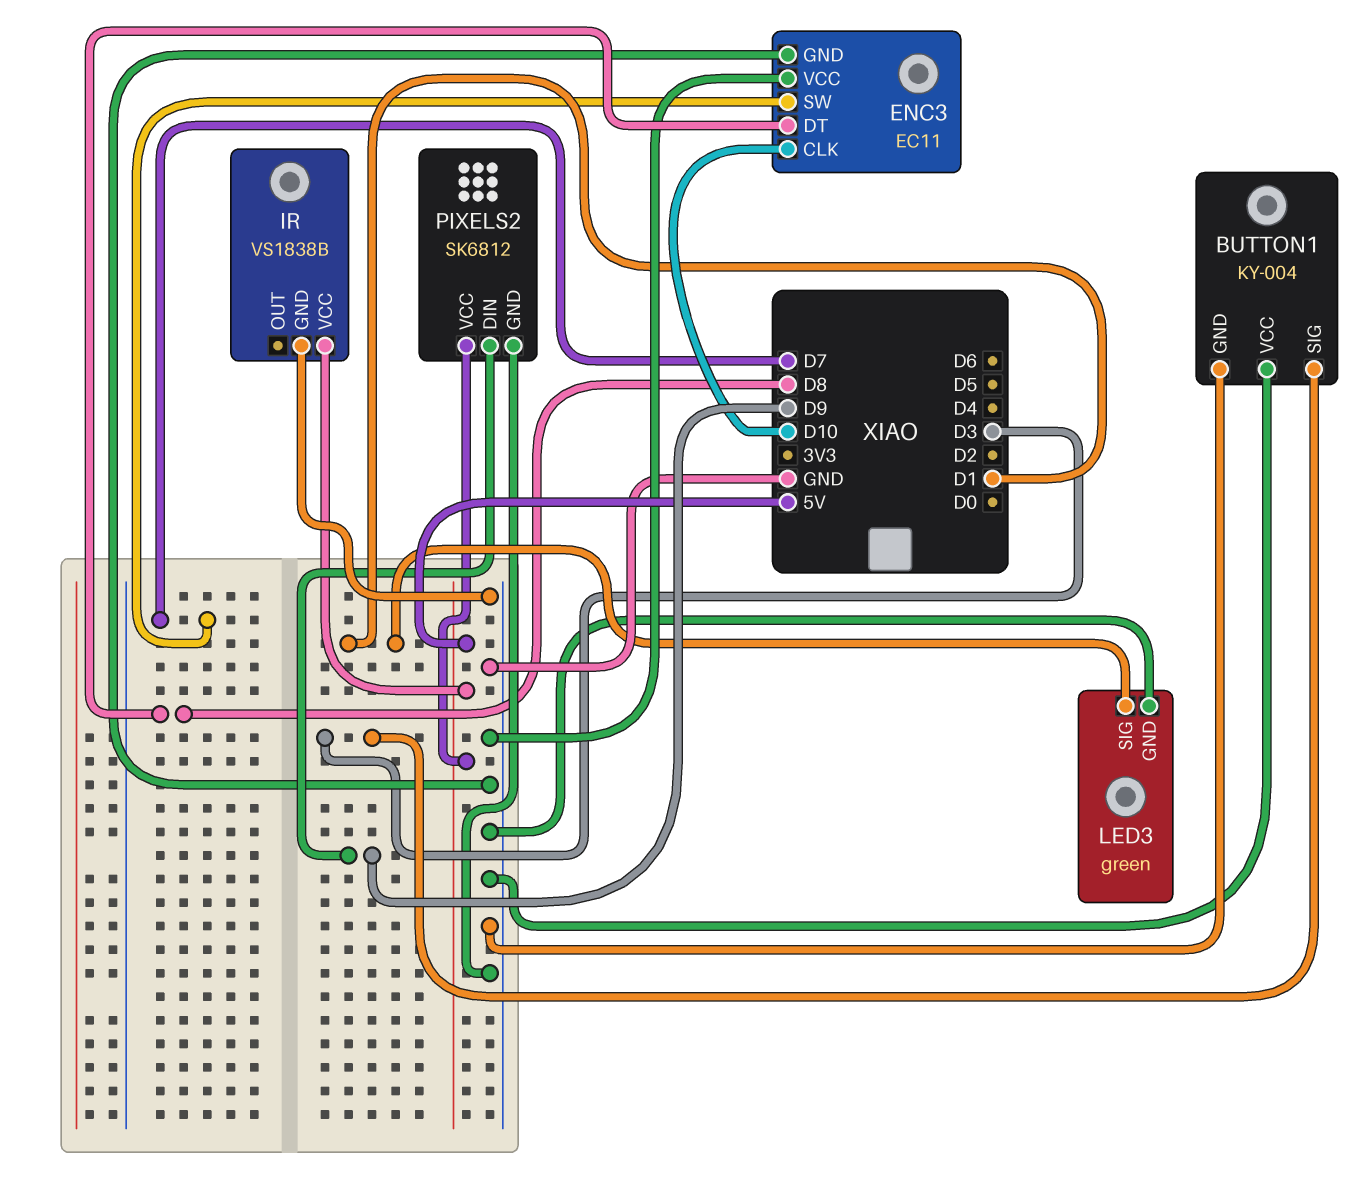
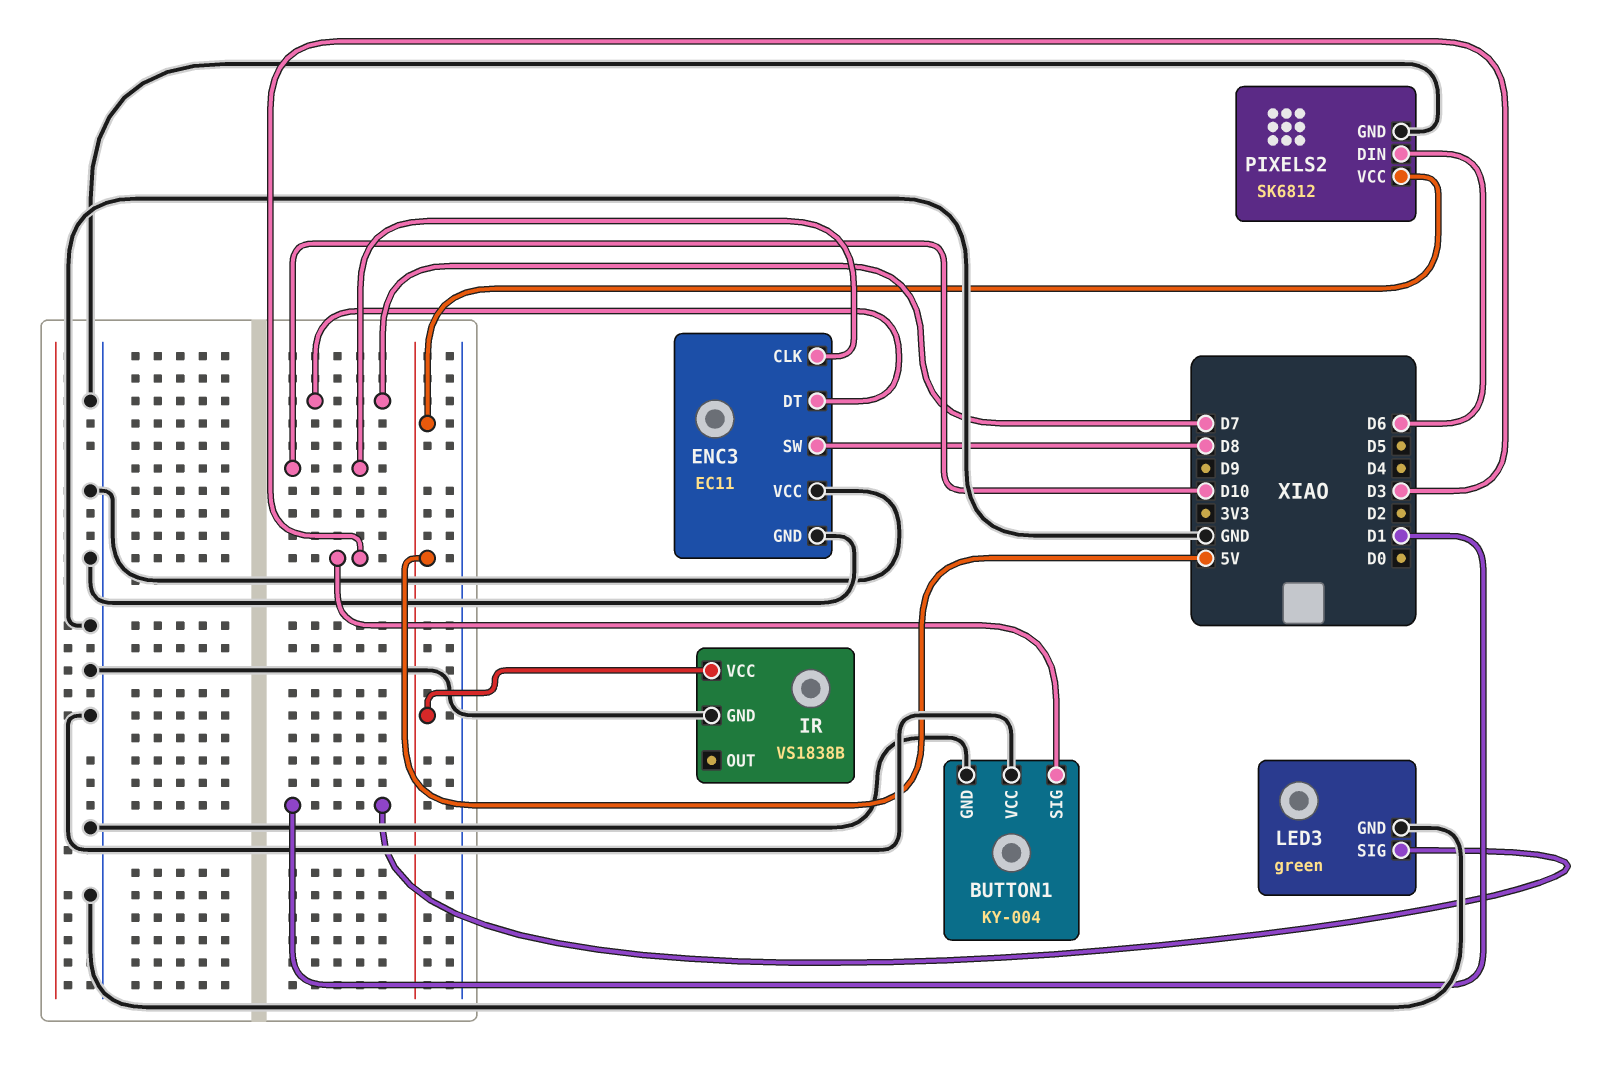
ENC3 pin DT: D8 -> D7
ENC3 pin SW: D7 -> D8
PIXELS2 pin DIN: D9 -> D6

